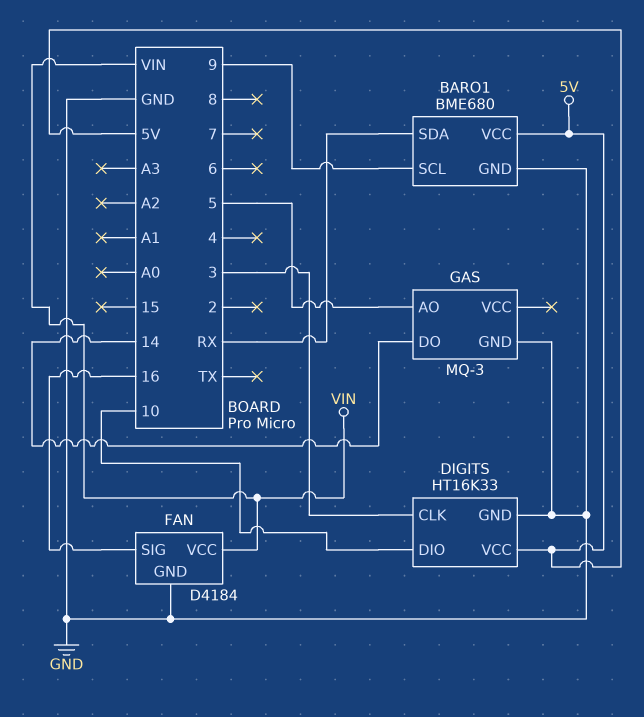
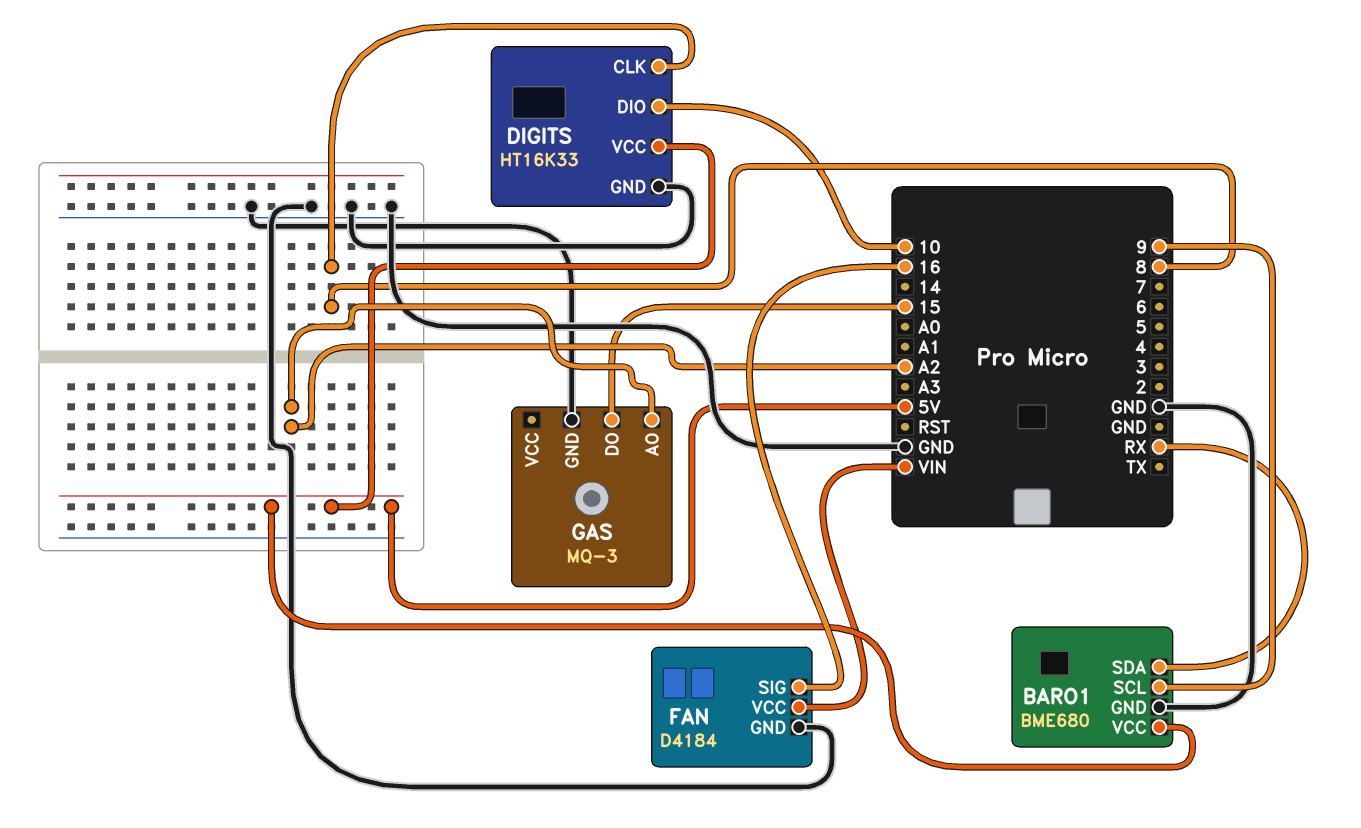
DIGITS pin CLK: 3 -> 8
GAS pin AO: 5 -> A2
GAS pin DO: 14 -> 15

